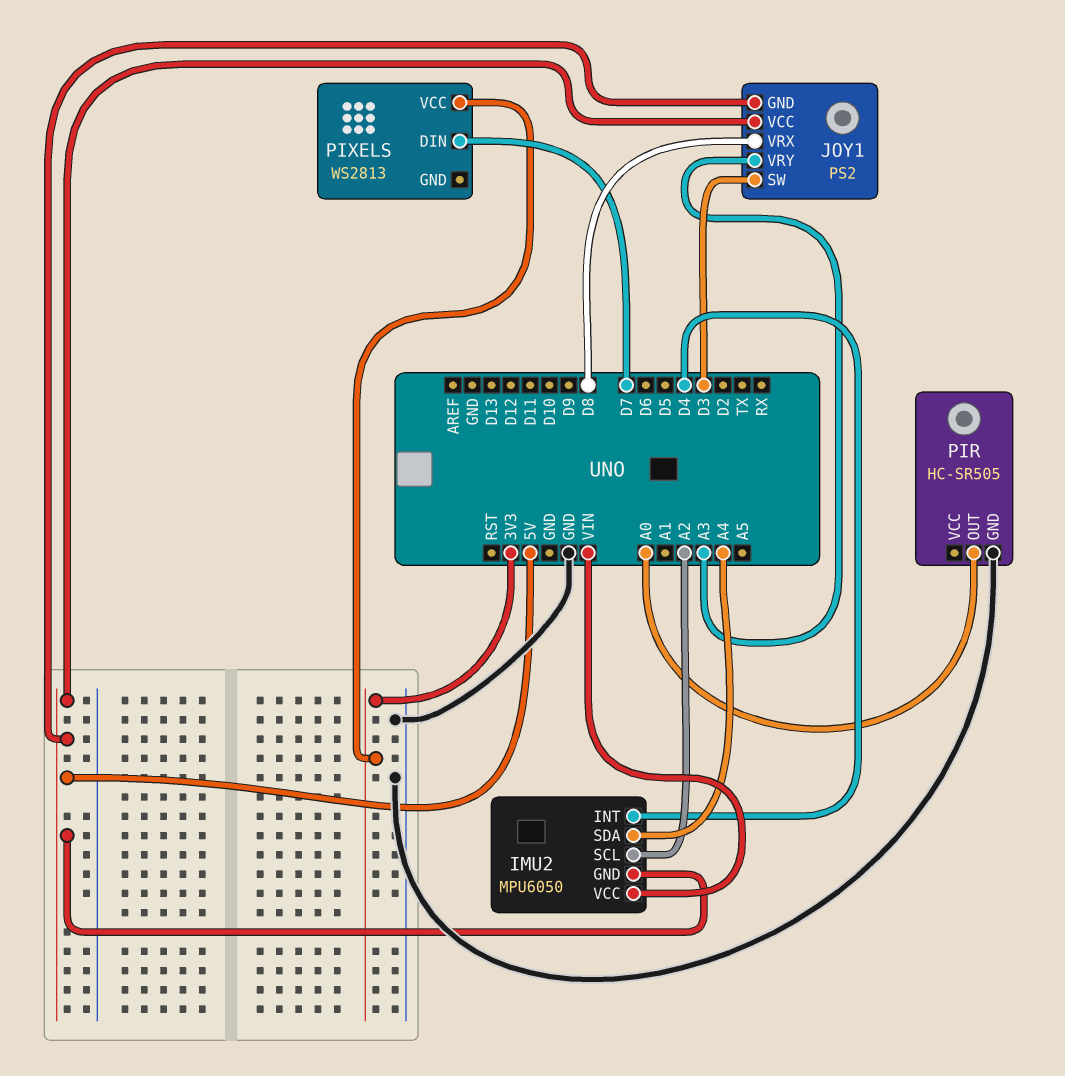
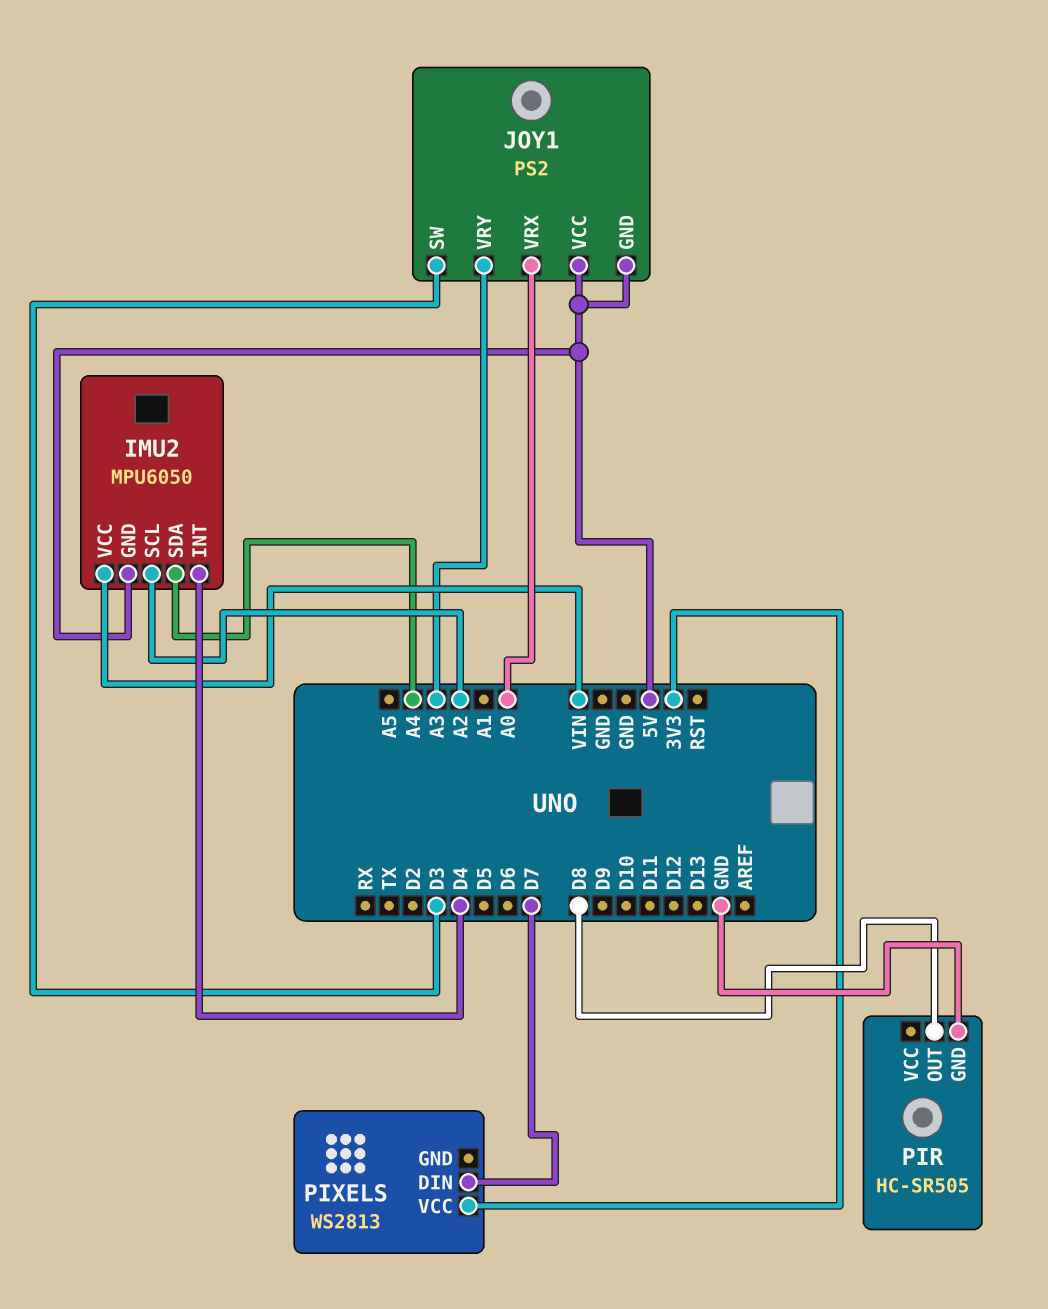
JOY1 pin VRX: D8 -> A0
PIR pin OUT: A0 -> D8

